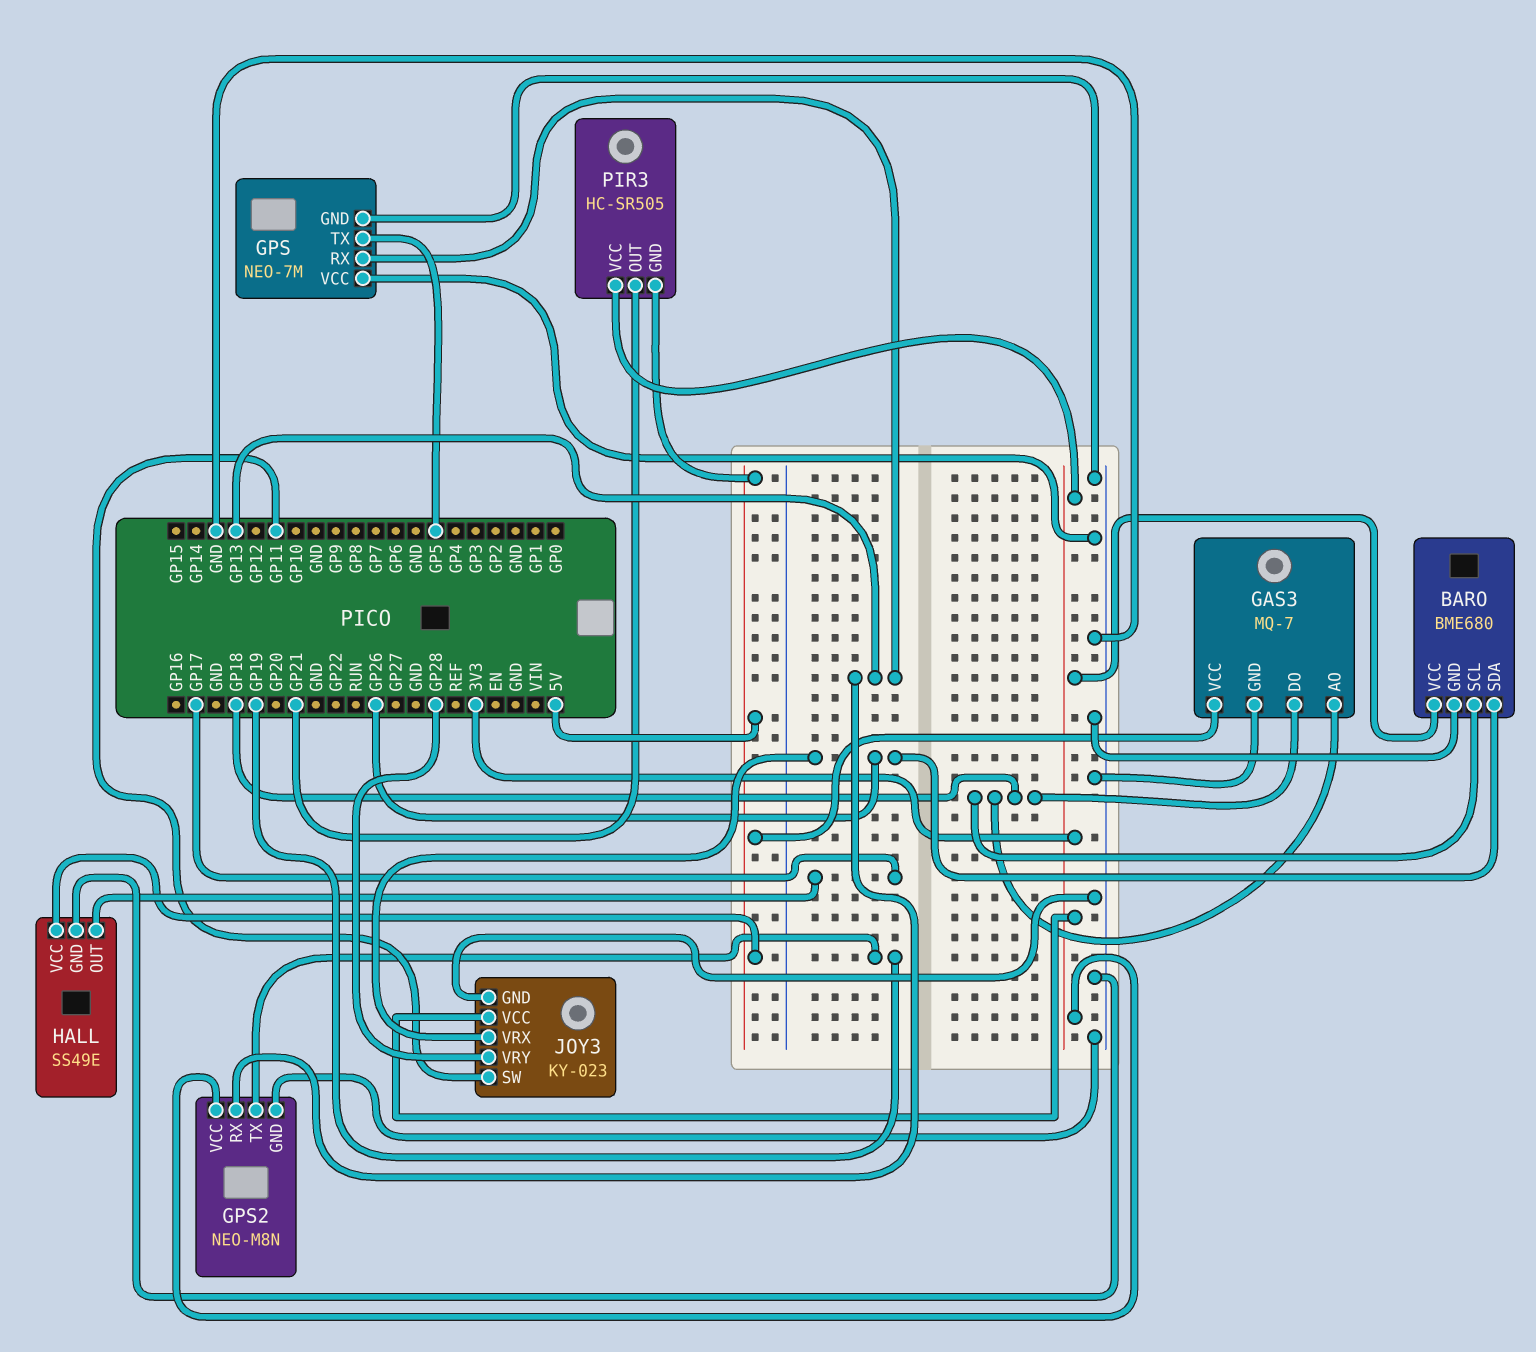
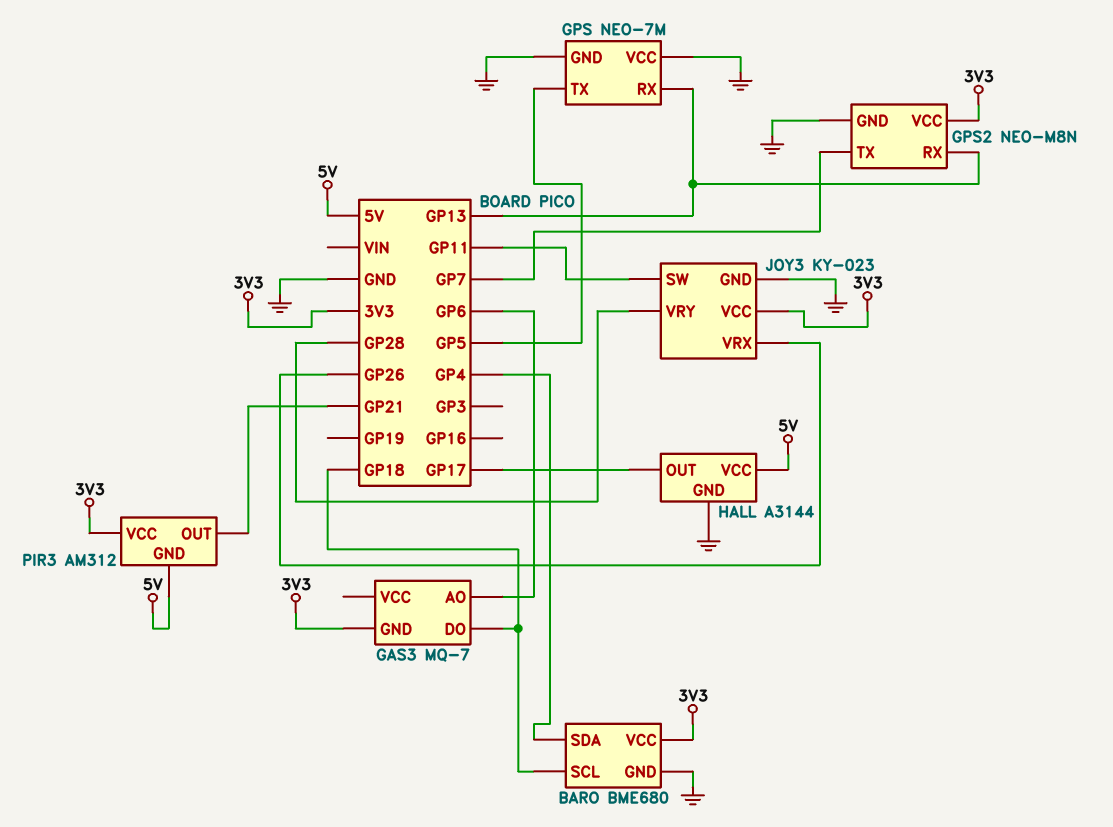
BARO pin SDA: GP26 -> GP4
GAS3 pin AO: GP18 -> GP6
GAS3 pin GND: GND -> 3V3
GAS3 pin VCC: 5V -> none
GPS2 pin TX: GP19 -> GP7
HALL: SS49E -> A3144
PIR3: HC-SR505 -> AM312

